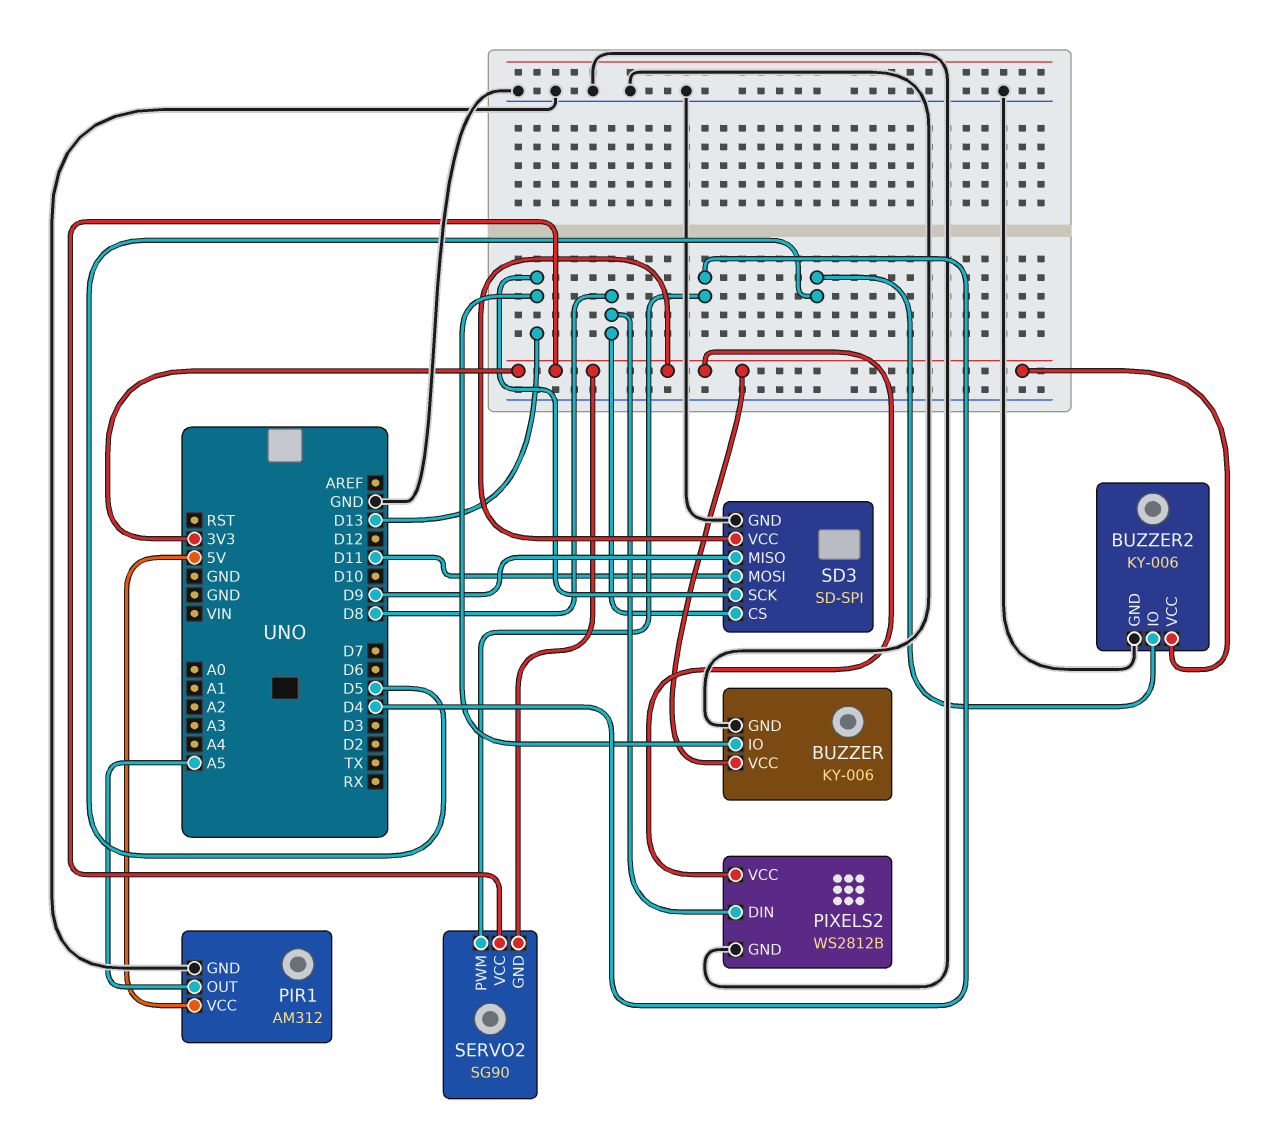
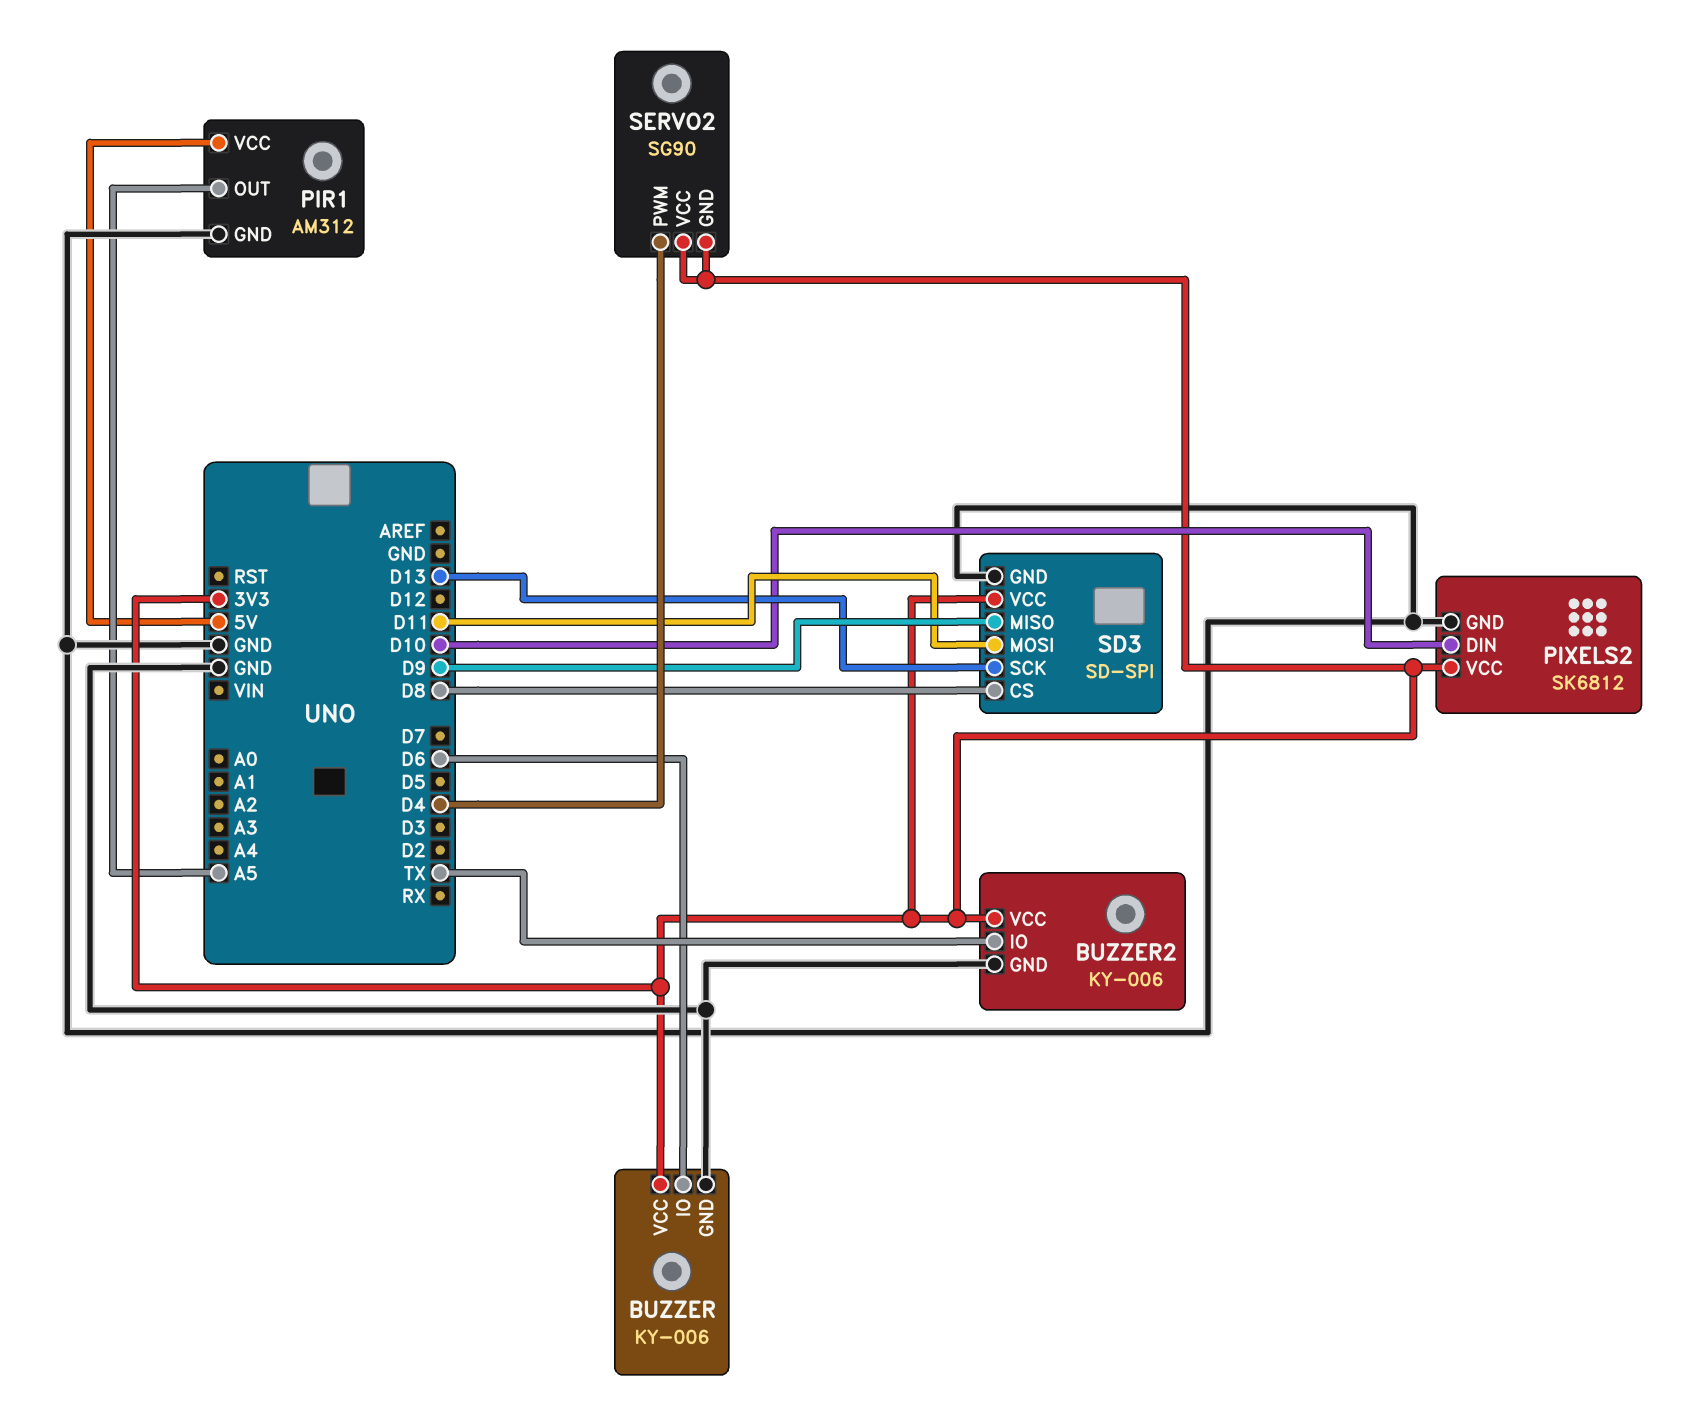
BUZZER pin IO: D13 -> D6
BUZZER2 pin IO: D5 -> TX
PIXELS2: WS2812B -> SK6812
PIXELS2 pin DIN: D8 -> D10

